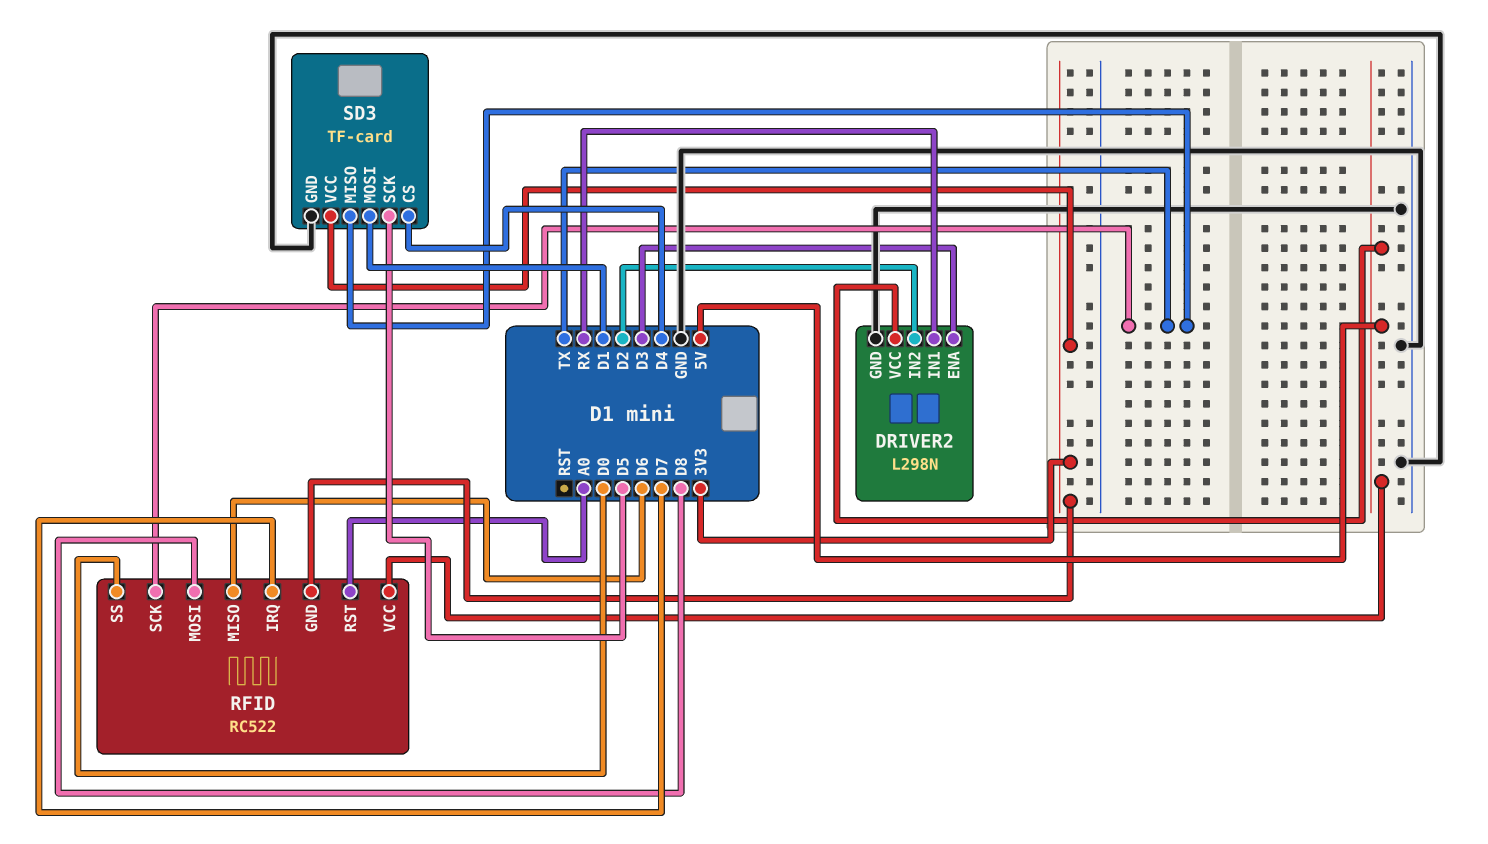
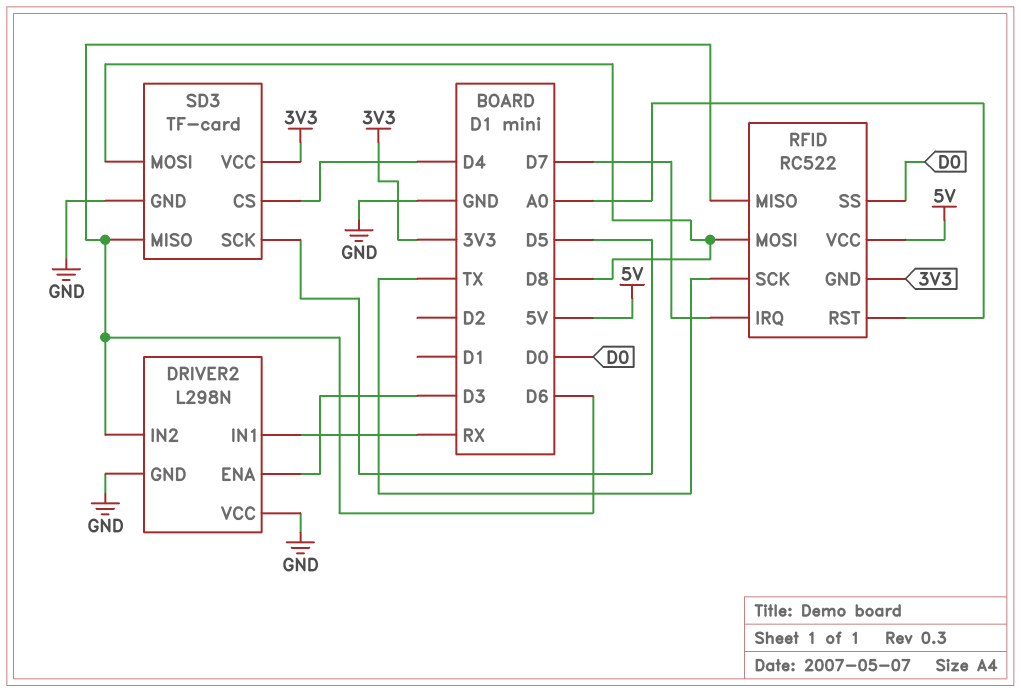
DRIVER2 pin IN2: D2 -> D6
DRIVER2 pin VCC: 5V -> GND
SD3 pin MISO: TX -> D6
SD3 pin MOSI: D1 -> D8

